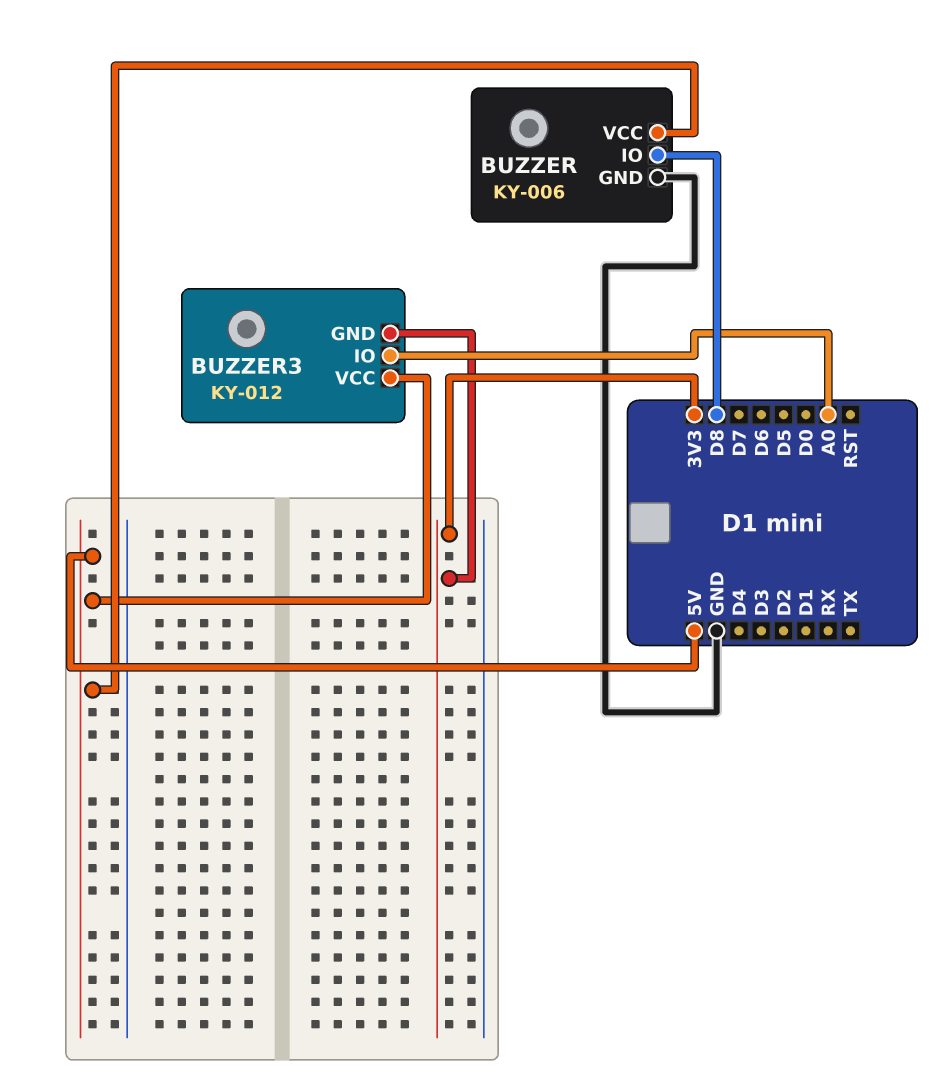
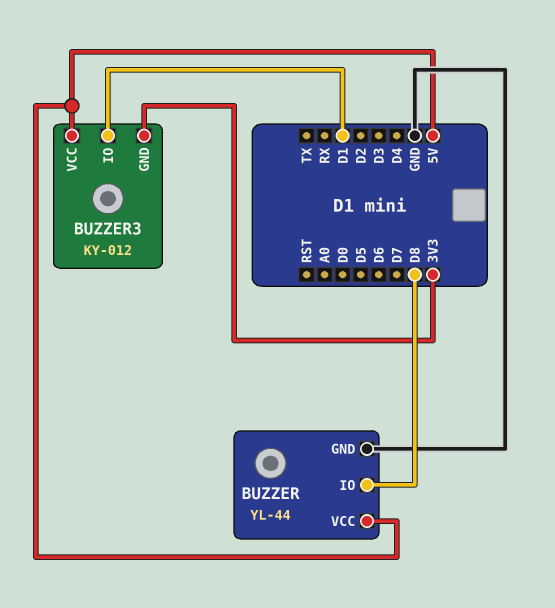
BUZZER: KY-006 -> YL-44
BUZZER3 pin IO: A0 -> D1

